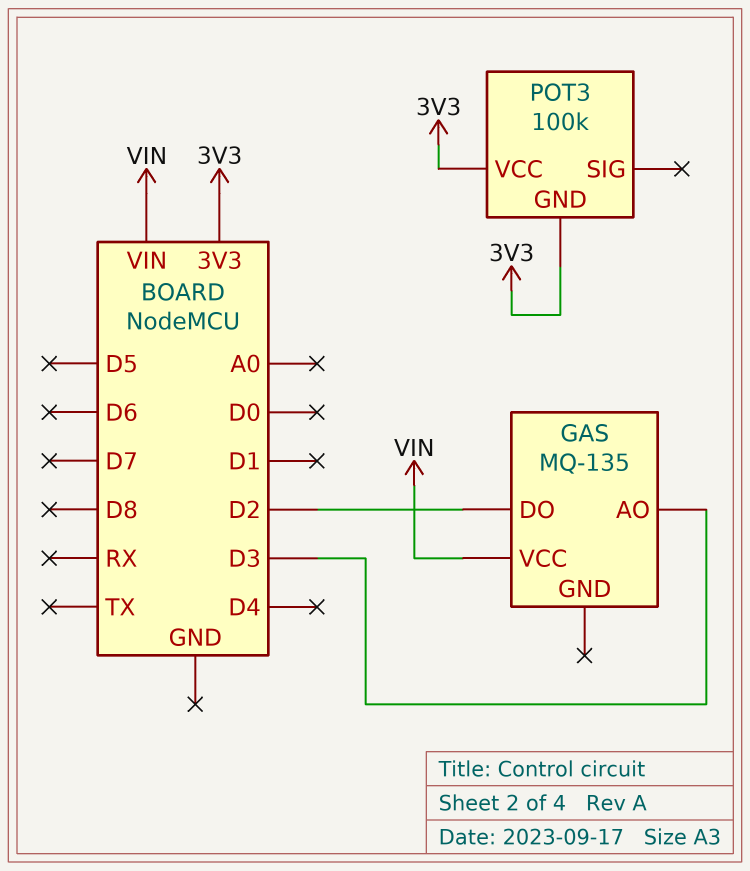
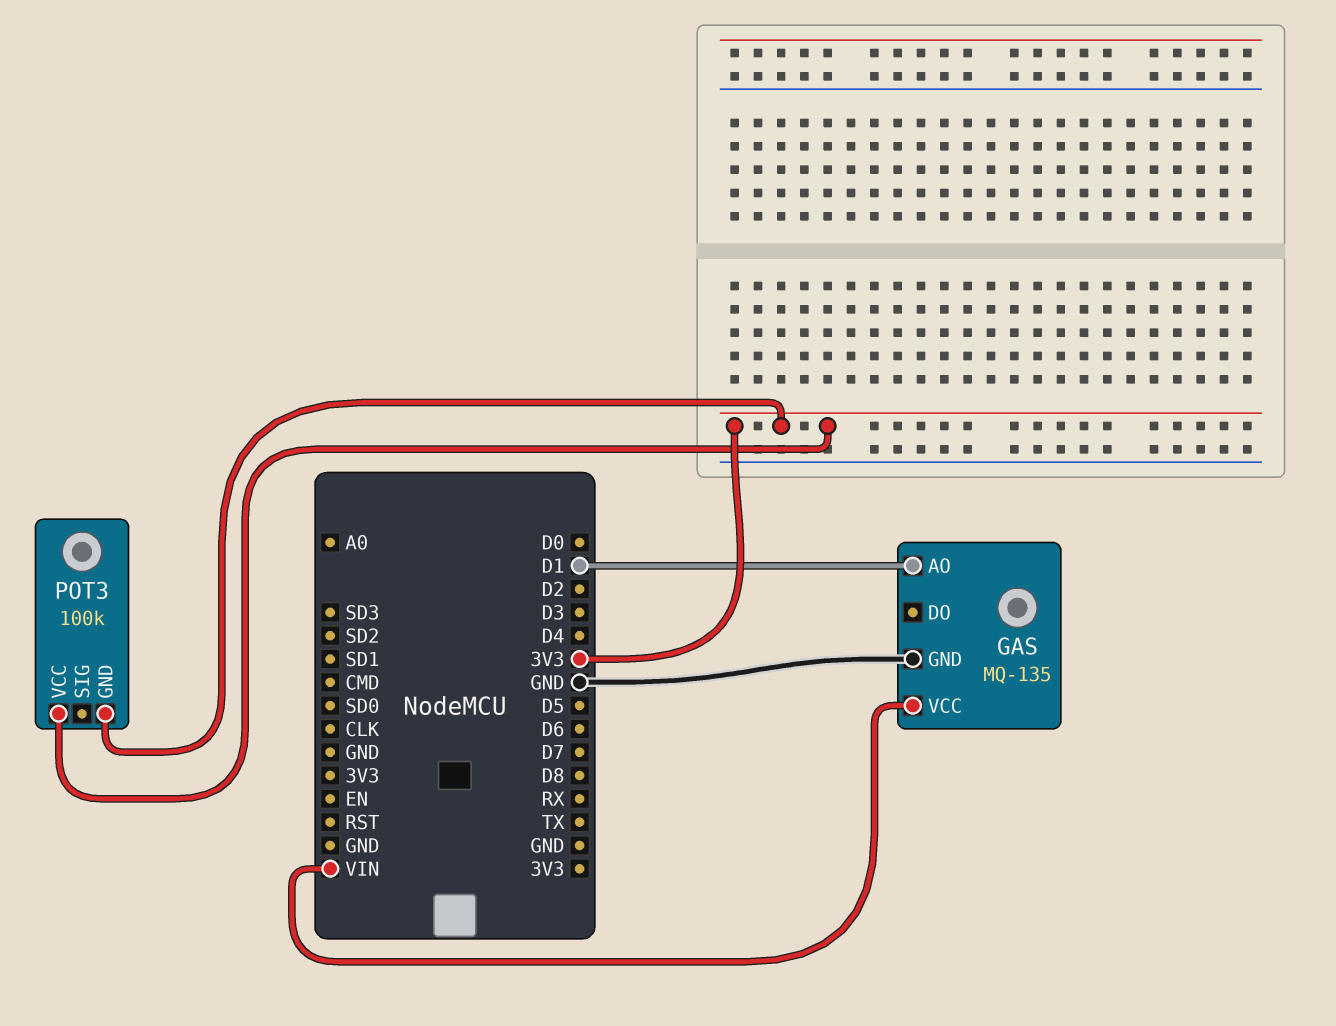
GAS pin AO: D3 -> D1
GAS pin DO: D2 -> none
GAS pin GND: none -> GND

